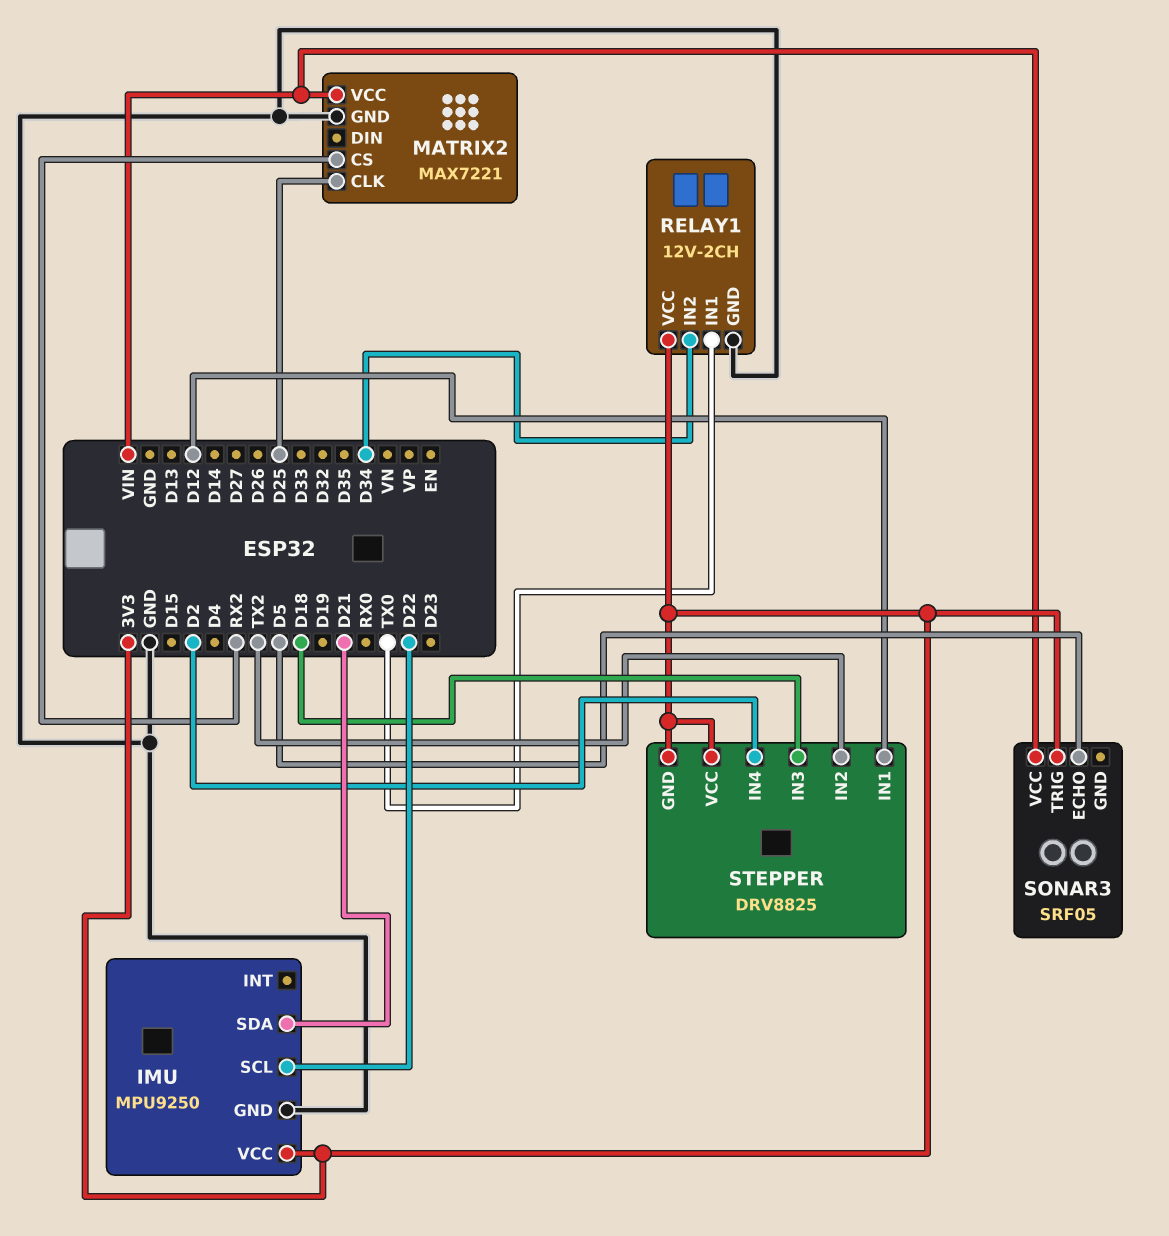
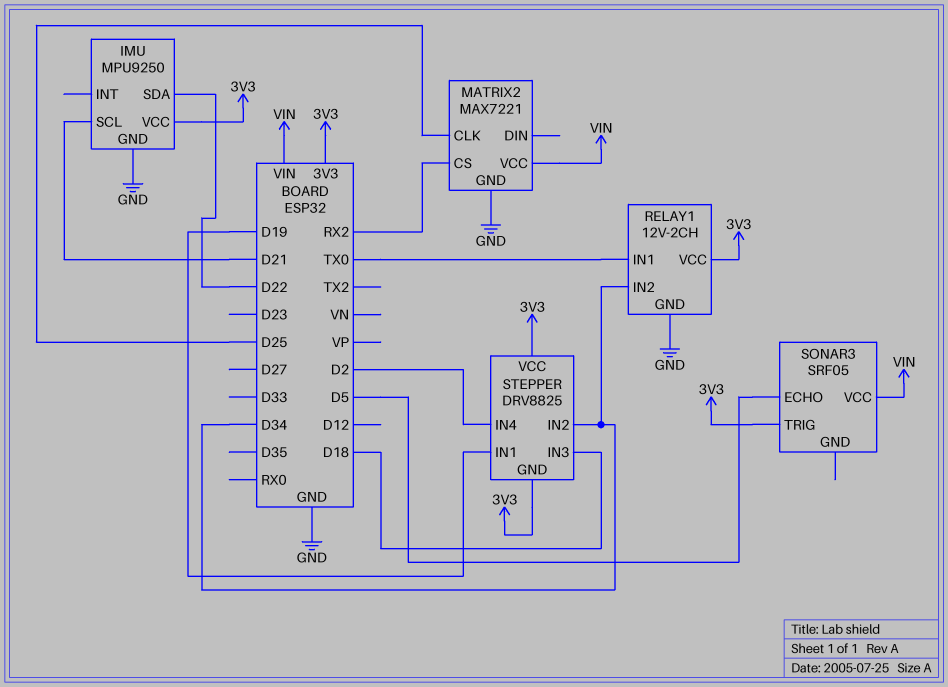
IMU pin SCL: D22 -> D21
IMU pin SDA: D21 -> D22
STEPPER pin IN1: D12 -> D19
STEPPER pin IN2: TX2 -> D34

